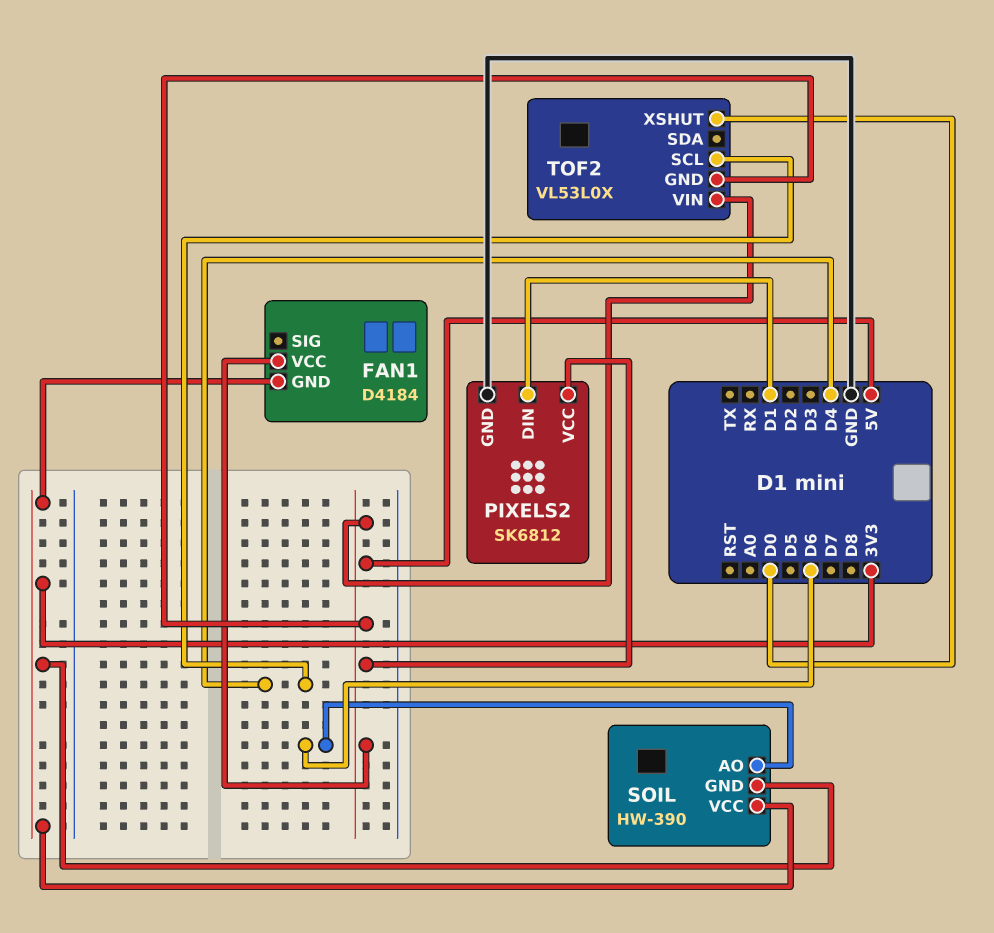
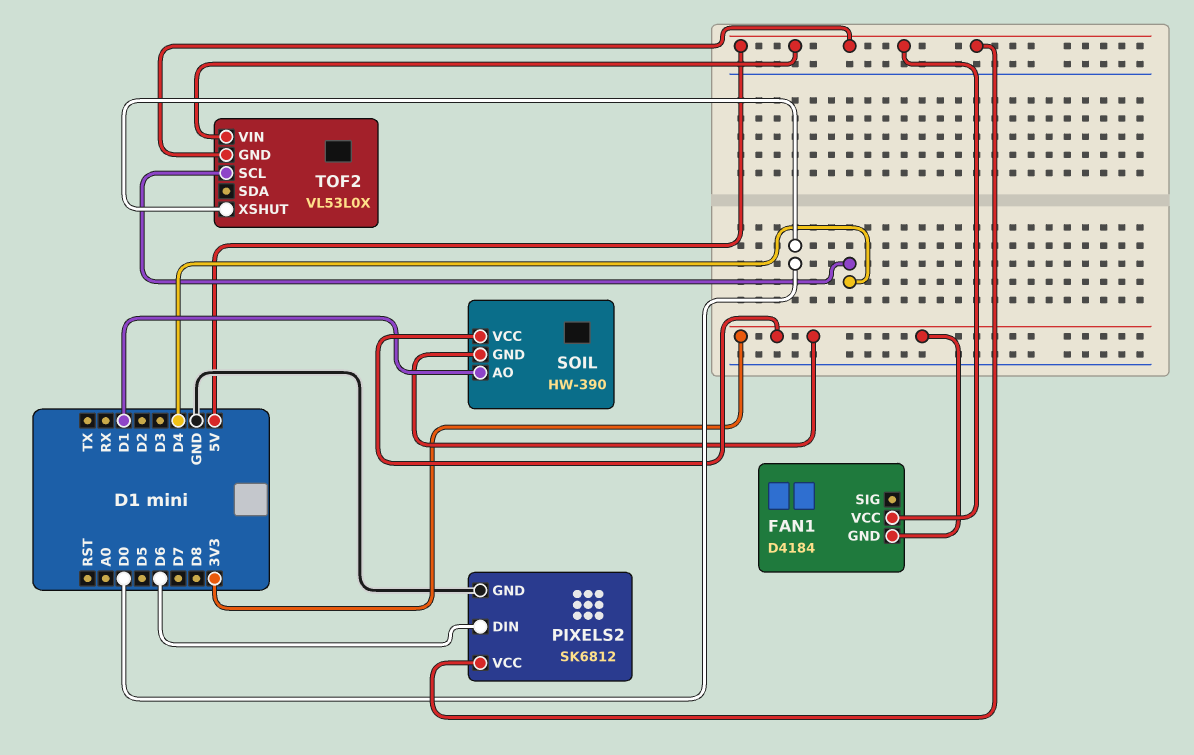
PIXELS2 pin DIN: D1 -> D6
SOIL pin AO: D6 -> D1

